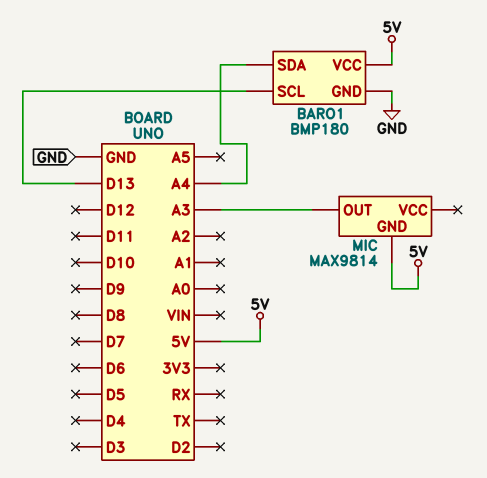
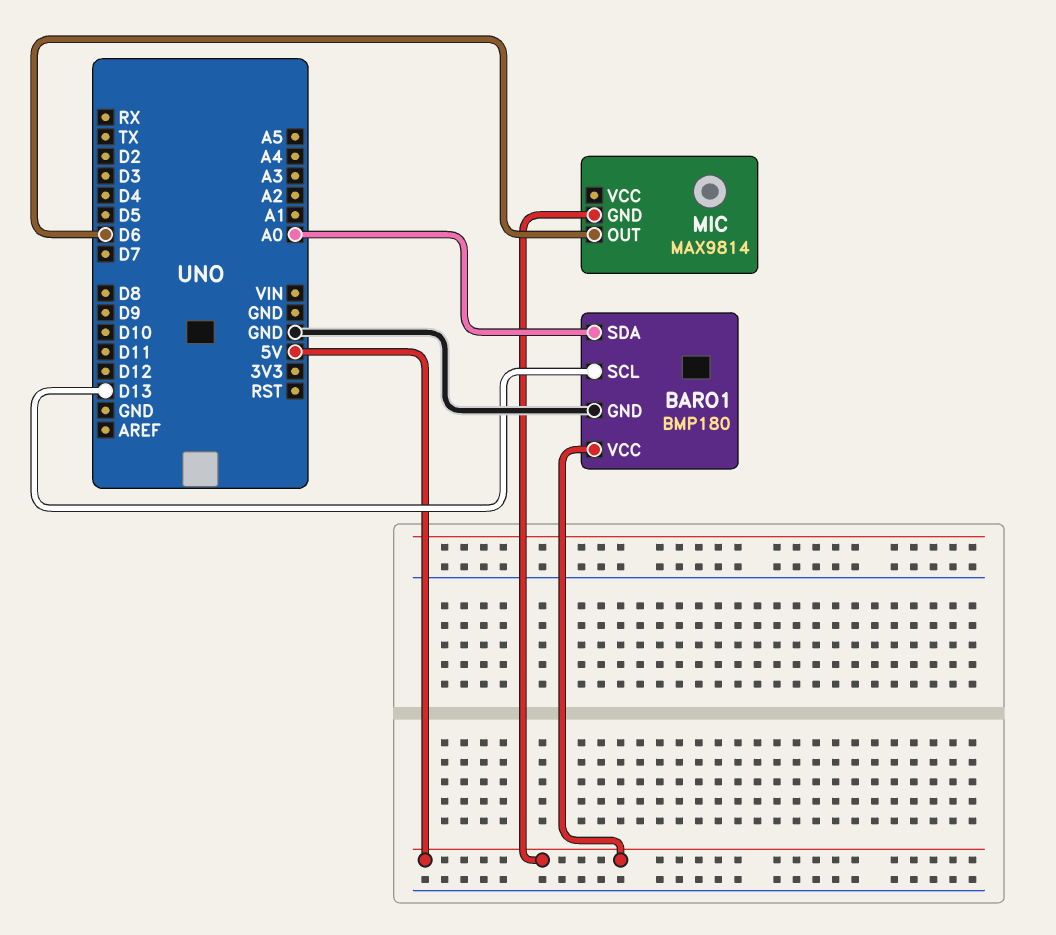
BARO1 pin SDA: A4 -> A0
MIC pin OUT: A3 -> D6

